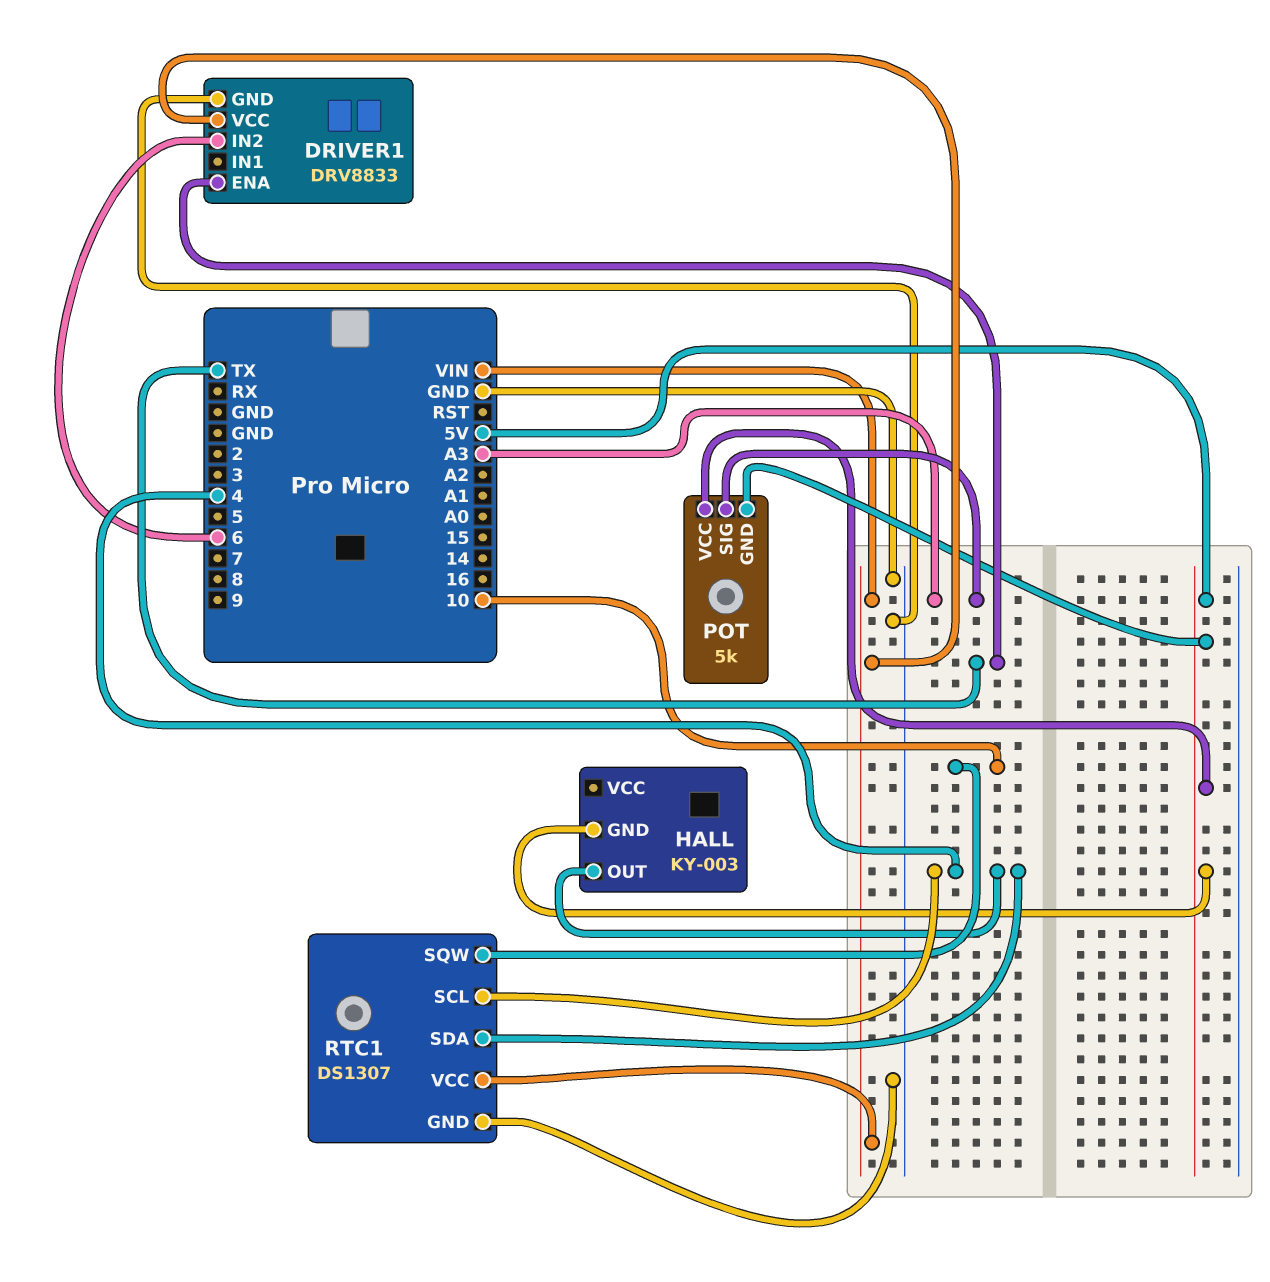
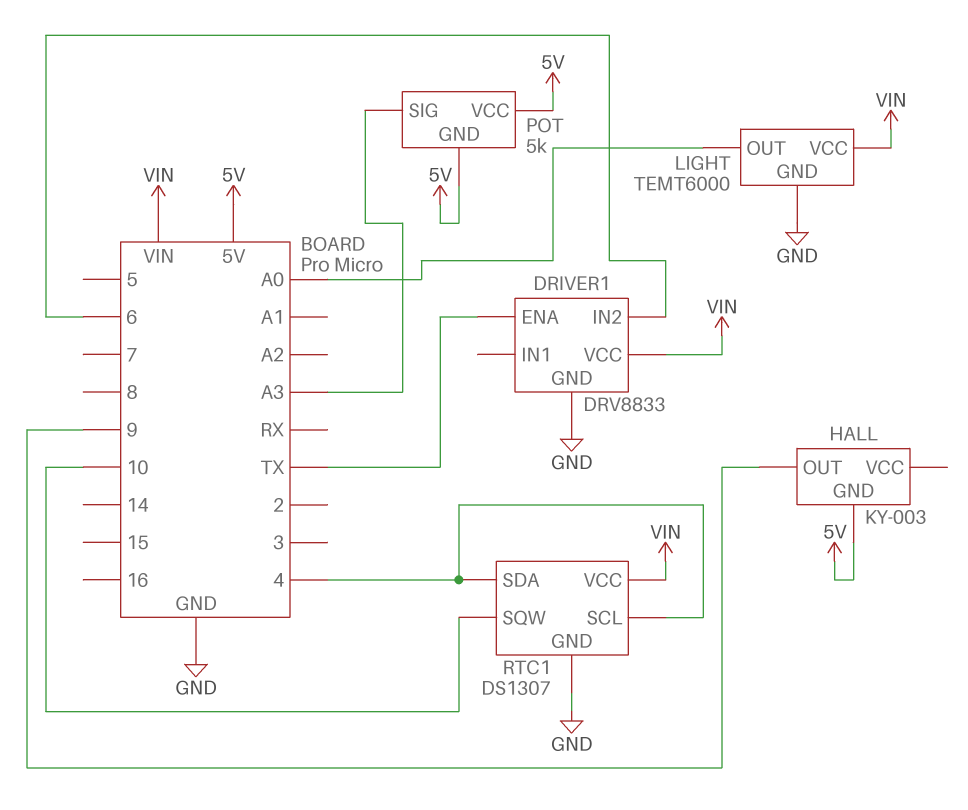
HALL pin OUT: 4 -> 9
LIGHT: none -> TEMT6000
LIGHT pin GND: none -> GND
LIGHT pin OUT: none -> A0
LIGHT pin VCC: none -> VIN

